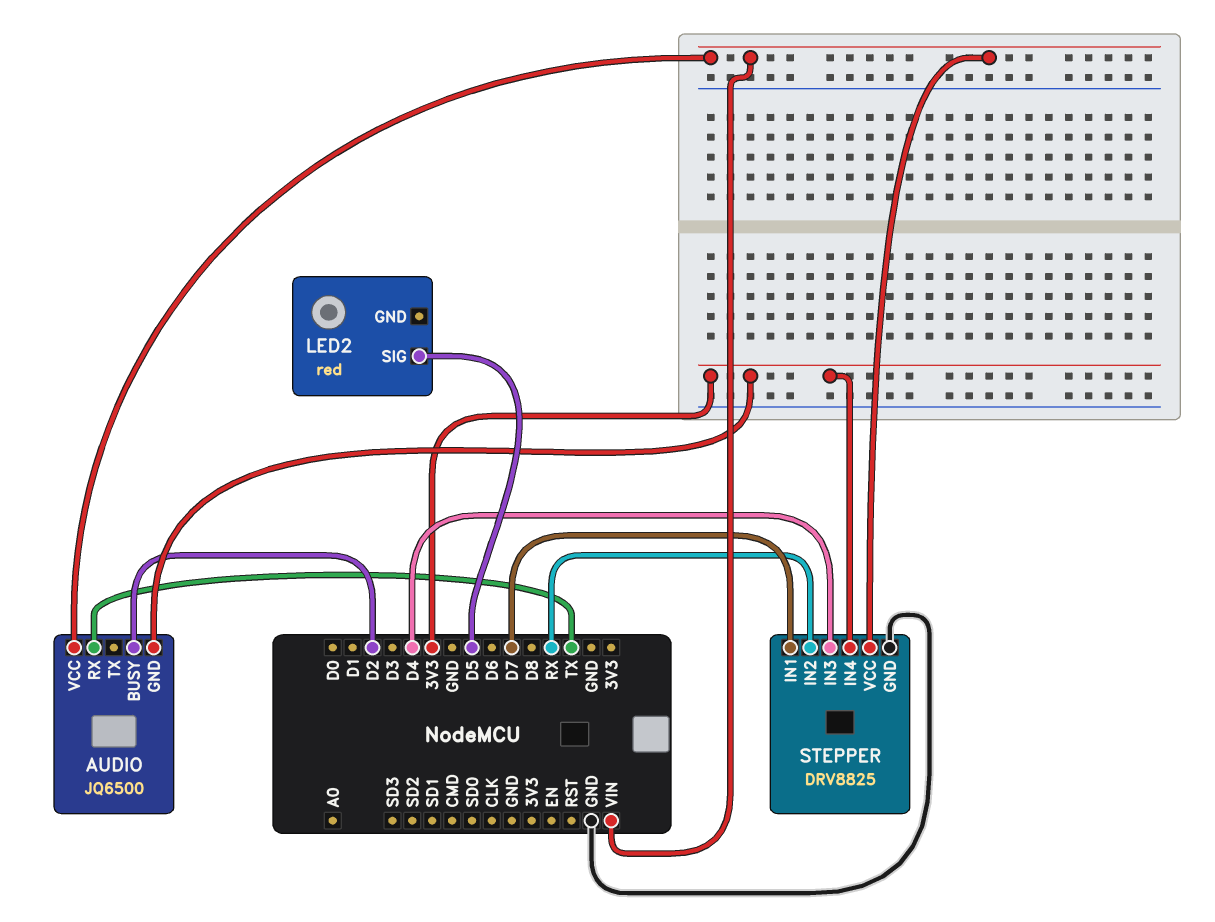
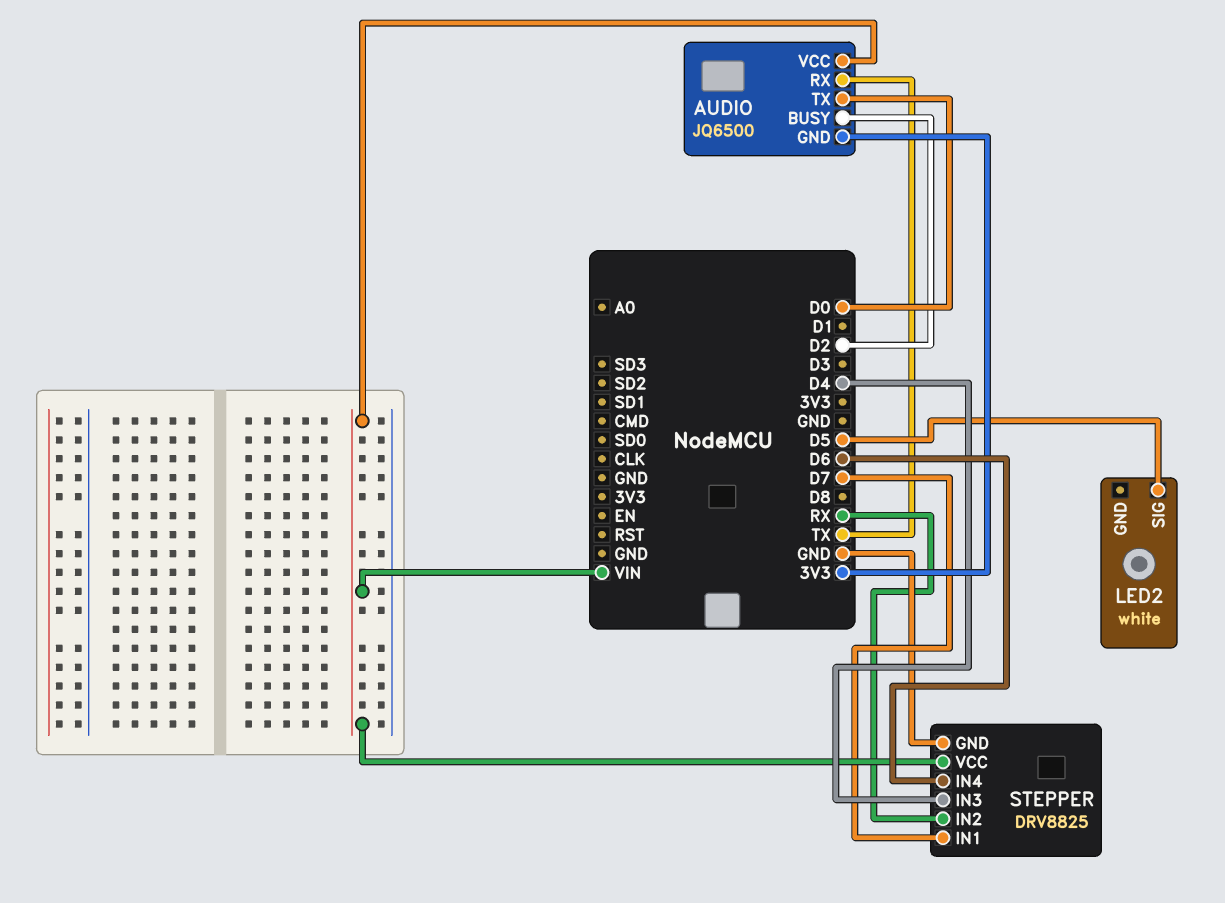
AUDIO pin TX: none -> D0
LED2: red -> white
STEPPER pin IN4: 3V3 -> D6

